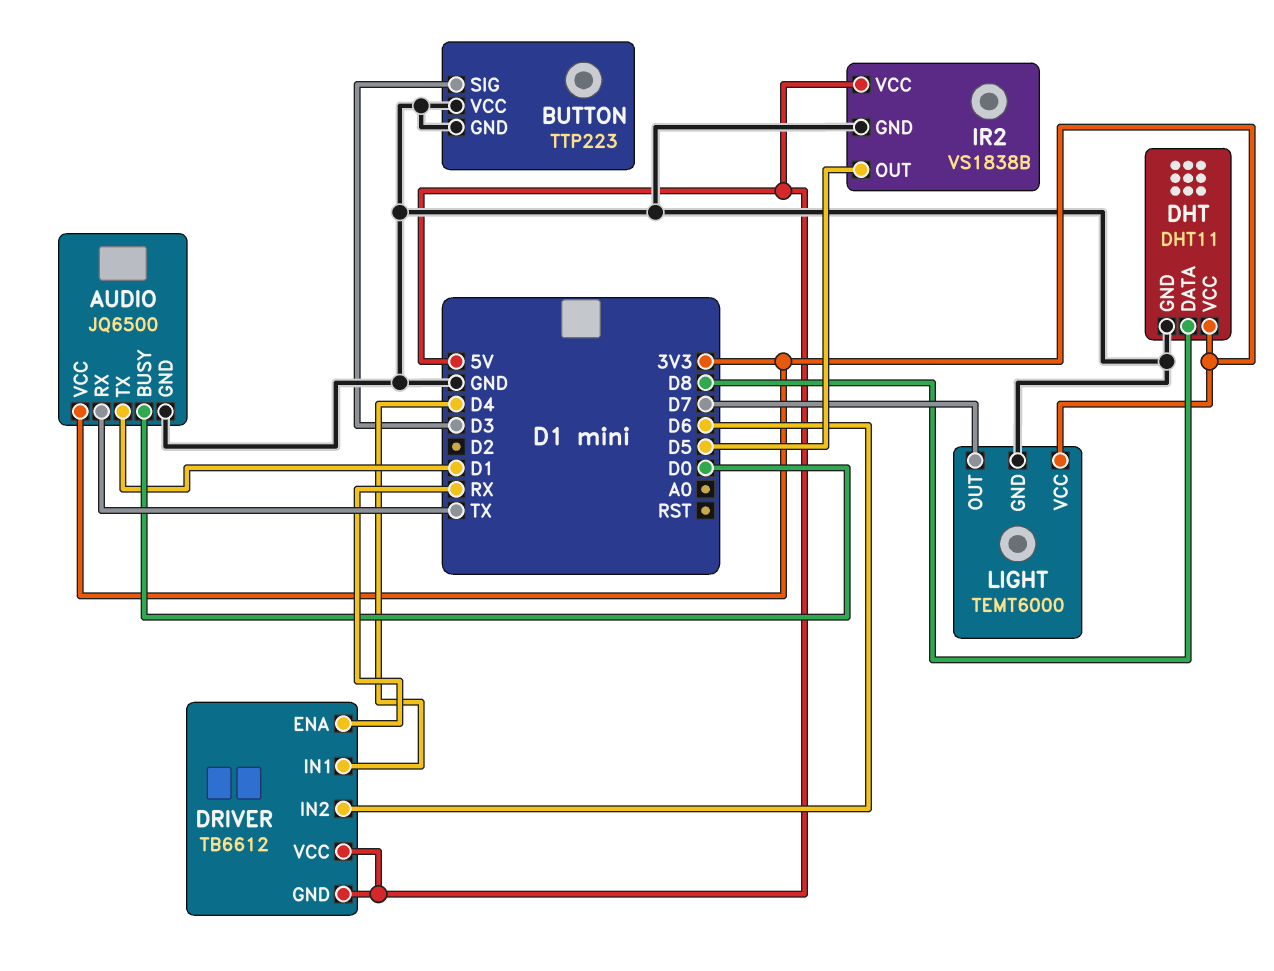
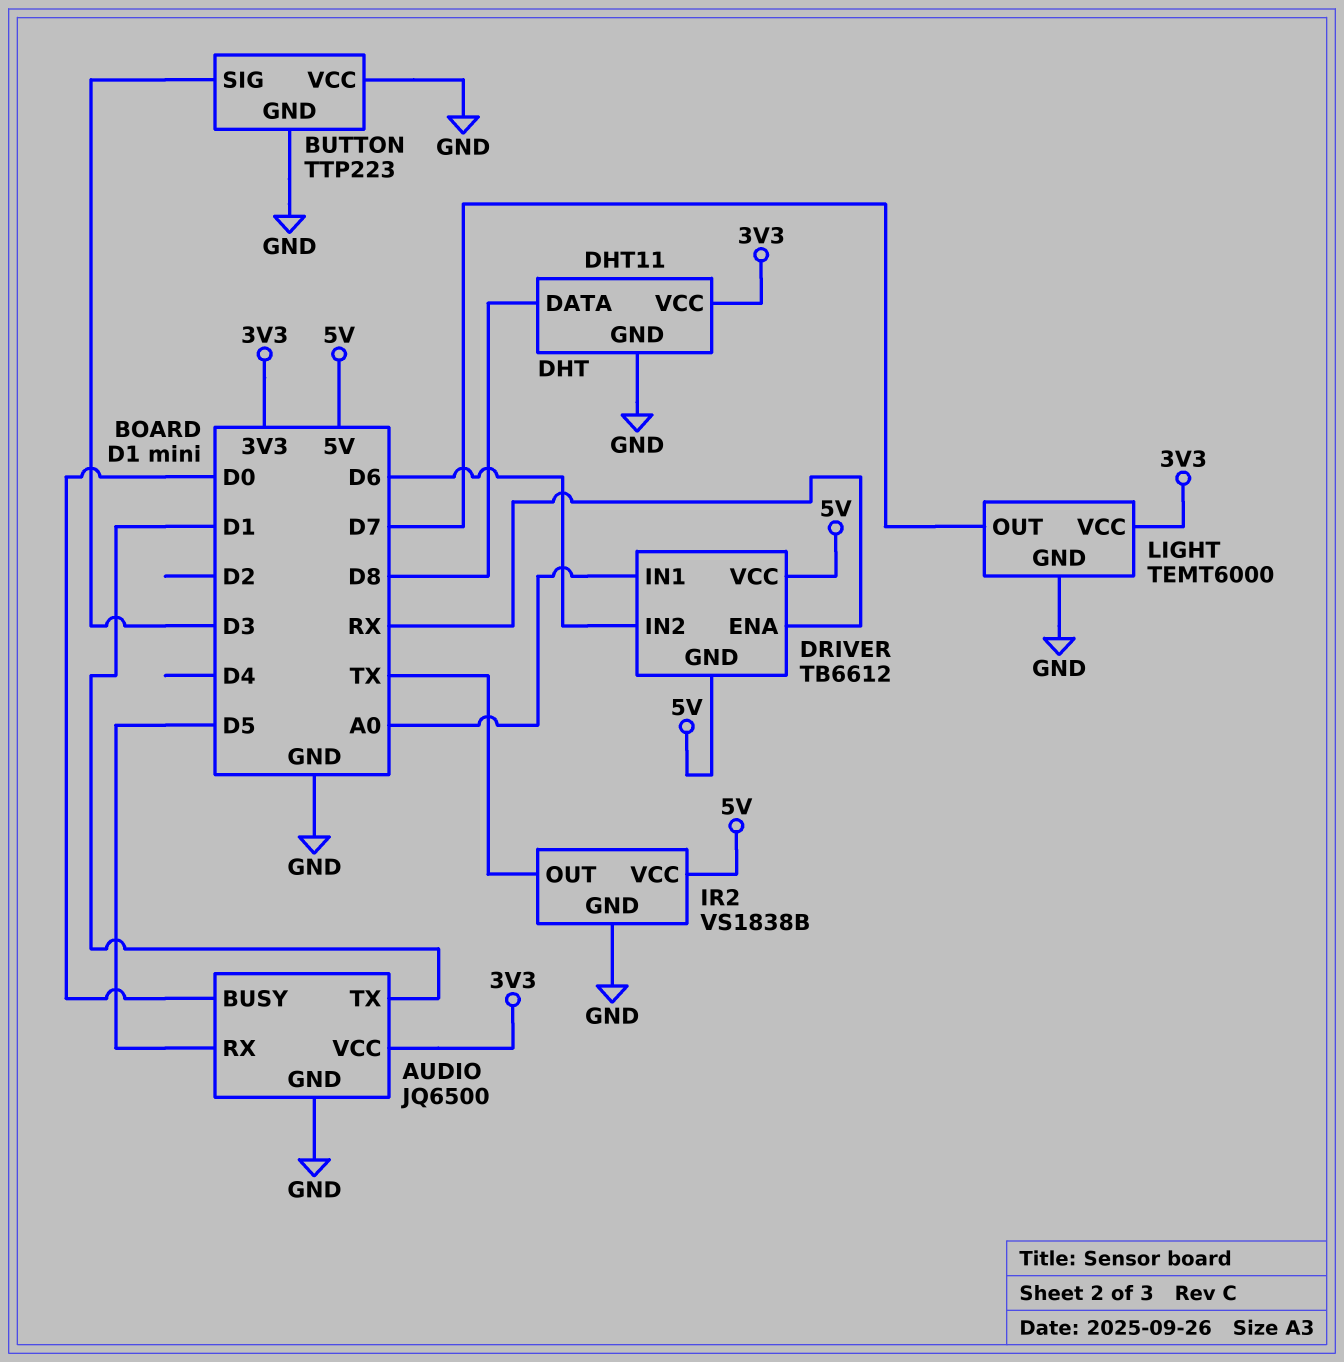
AUDIO pin RX: TX -> D5
DRIVER pin IN1: D4 -> A0
IR2 pin OUT: D5 -> TX

